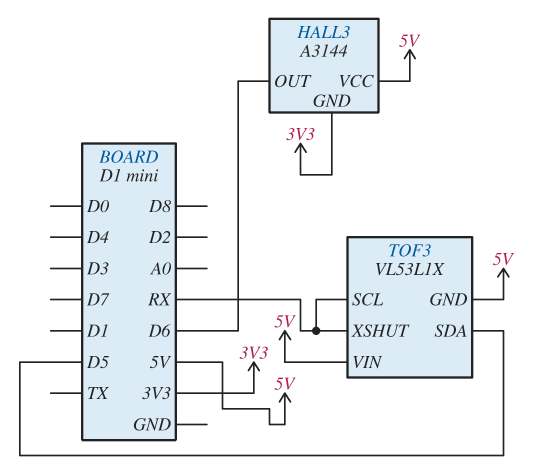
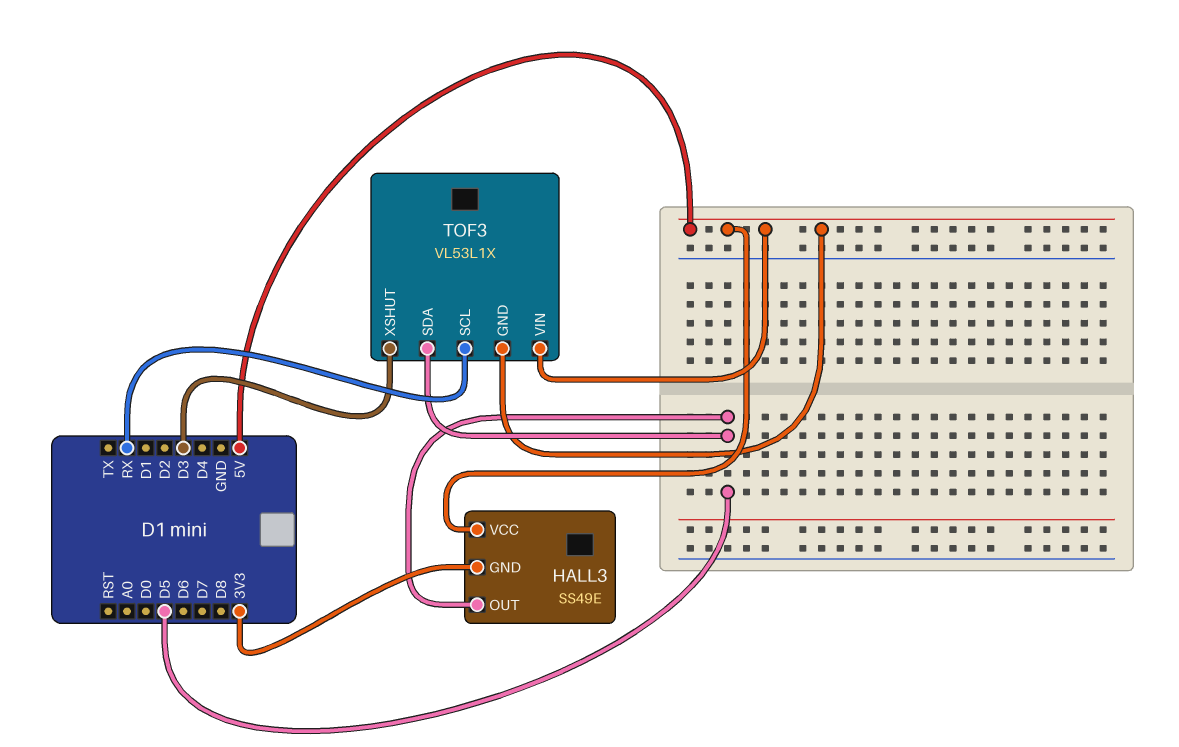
HALL3: A3144 -> SS49E
HALL3 pin OUT: D6 -> D5
TOF3 pin XSHUT: RX -> D3

